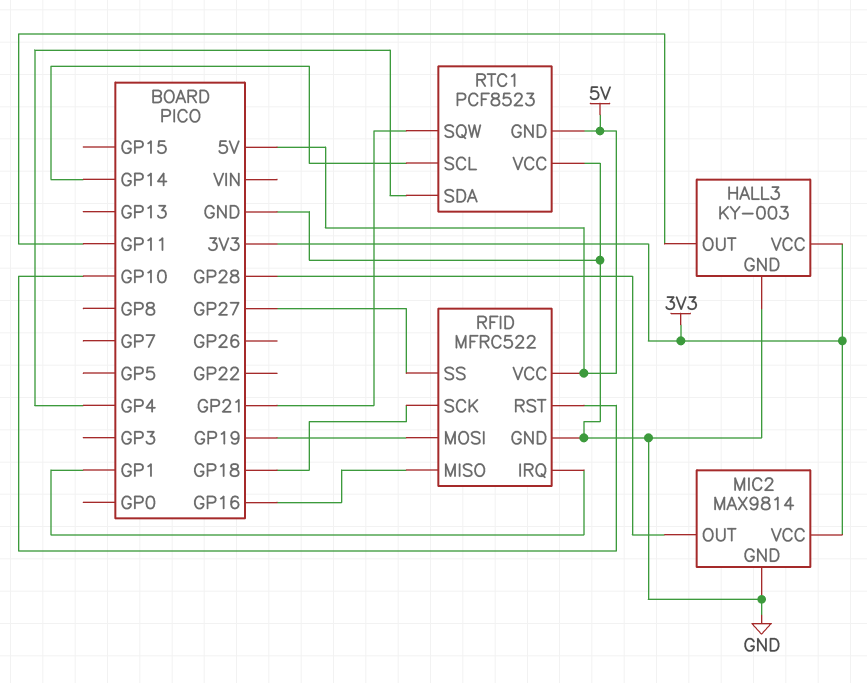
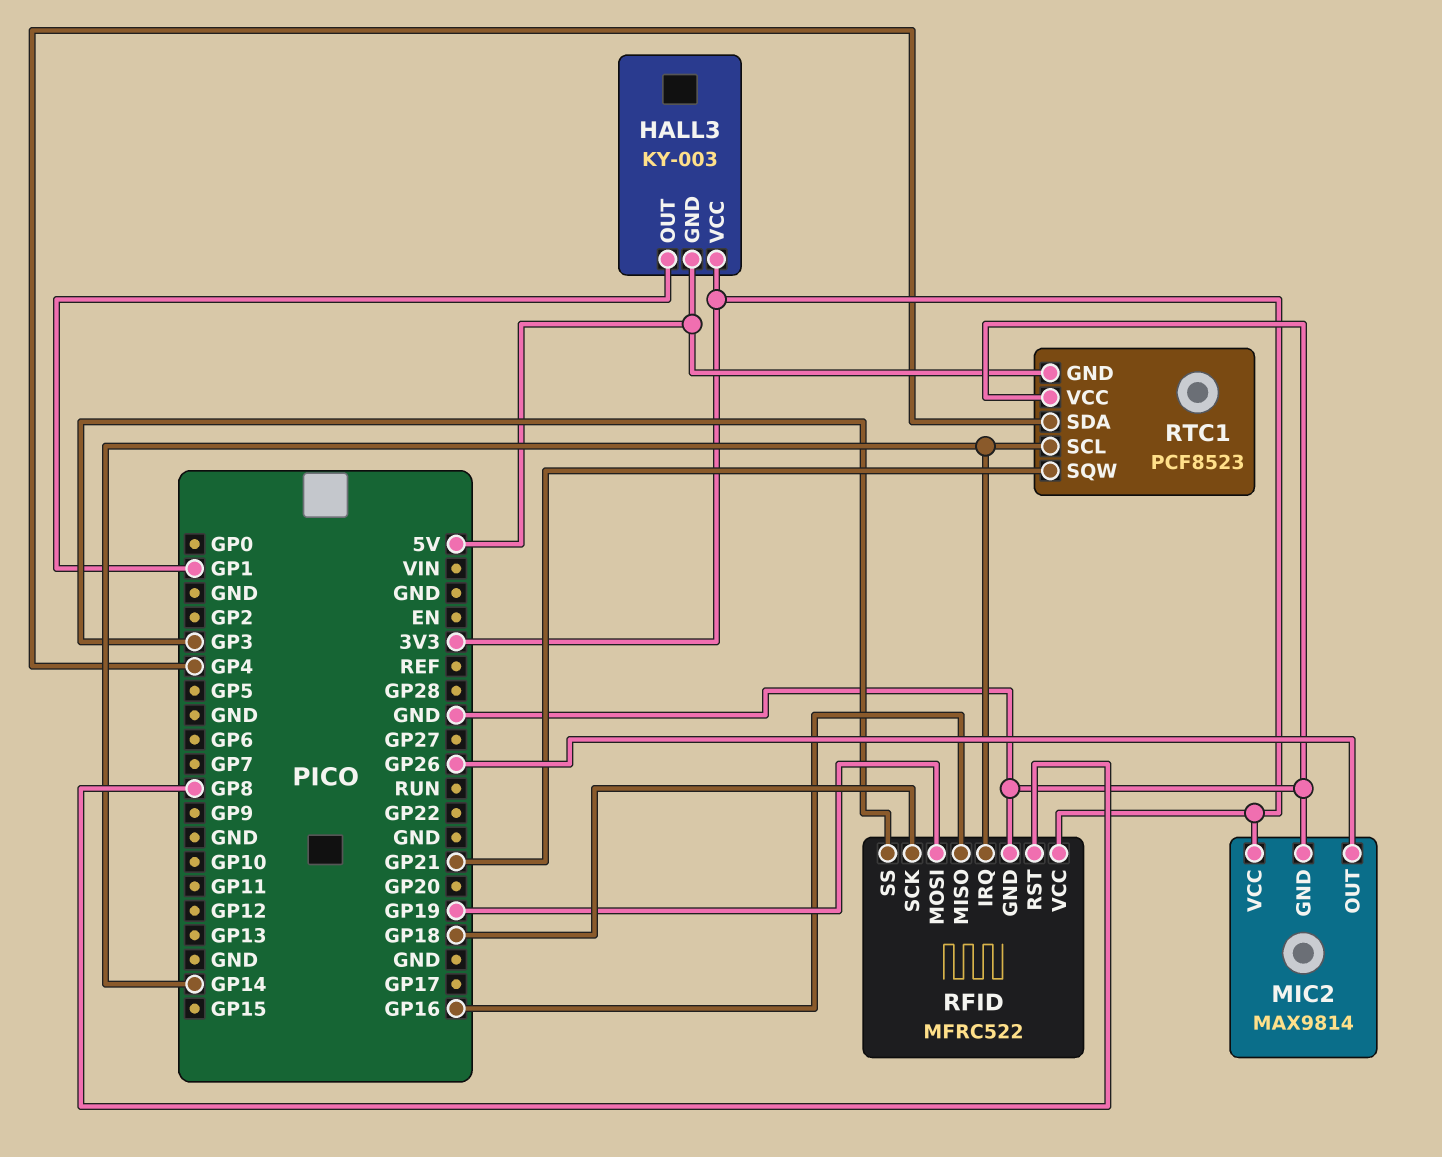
HALL3 pin GND: GND -> 5V
HALL3 pin OUT: GP11 -> GP1
MIC2 pin OUT: GP28 -> GP26
RFID pin IRQ: GP1 -> GP14
RFID pin RST: GP10 -> GP8
RFID pin SS: GP27 -> GP3
RFID pin VCC: 5V -> 3V3

